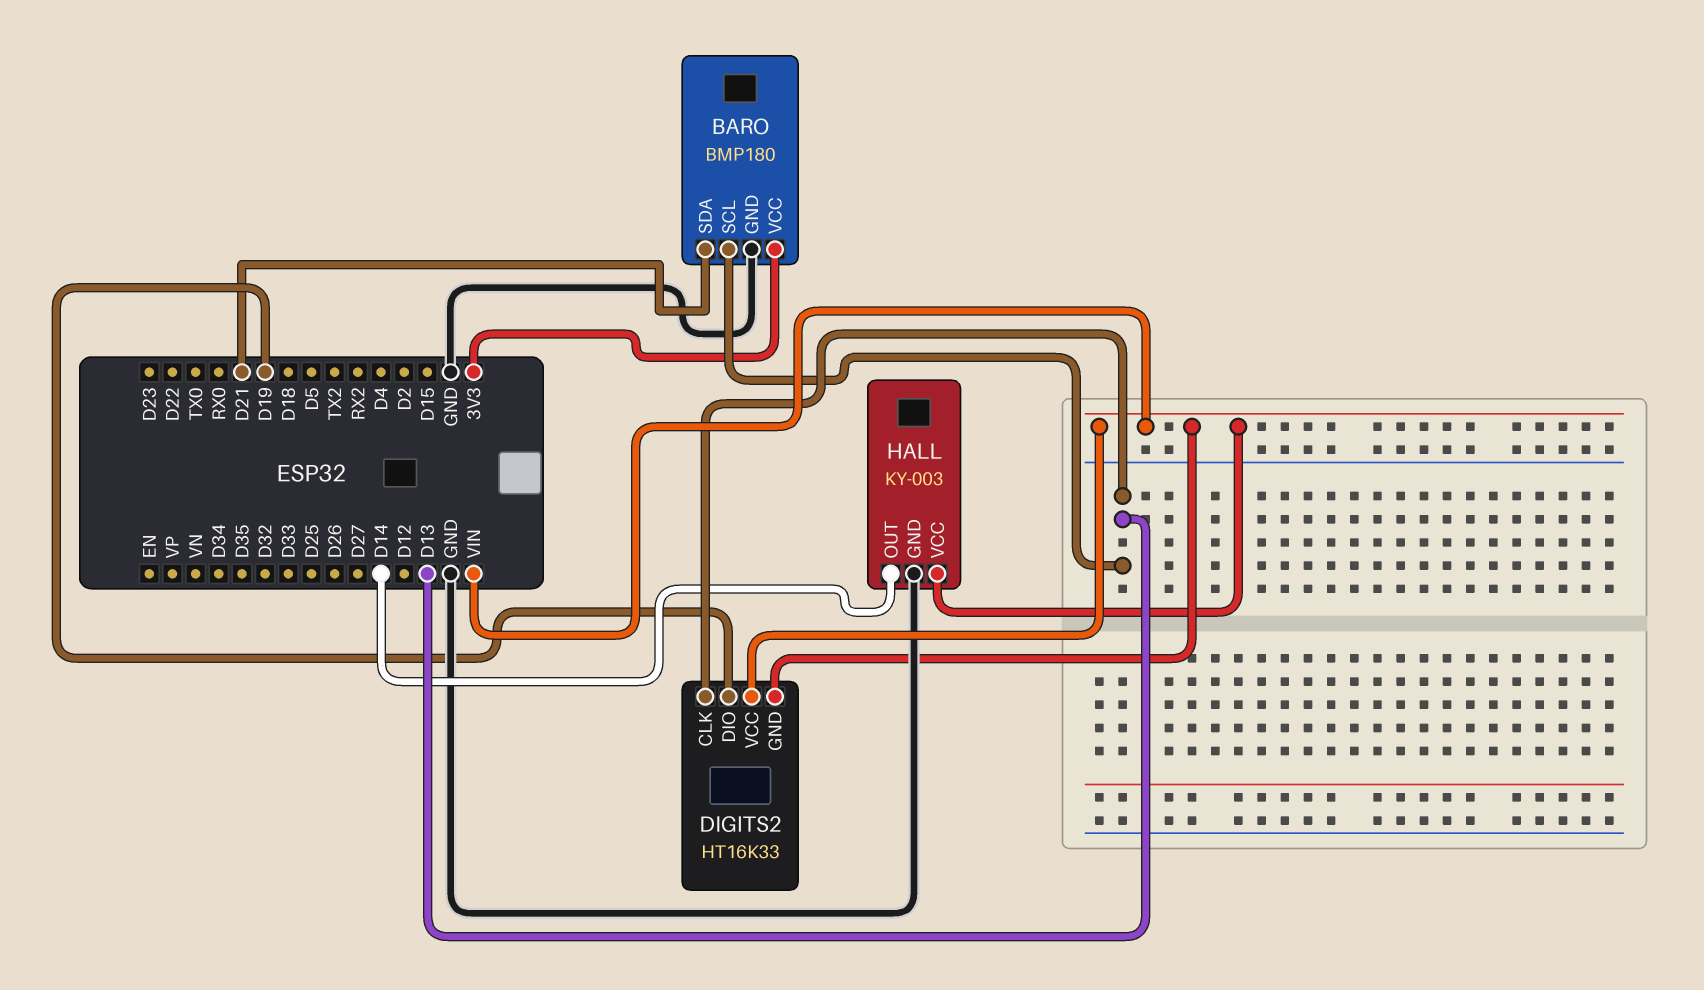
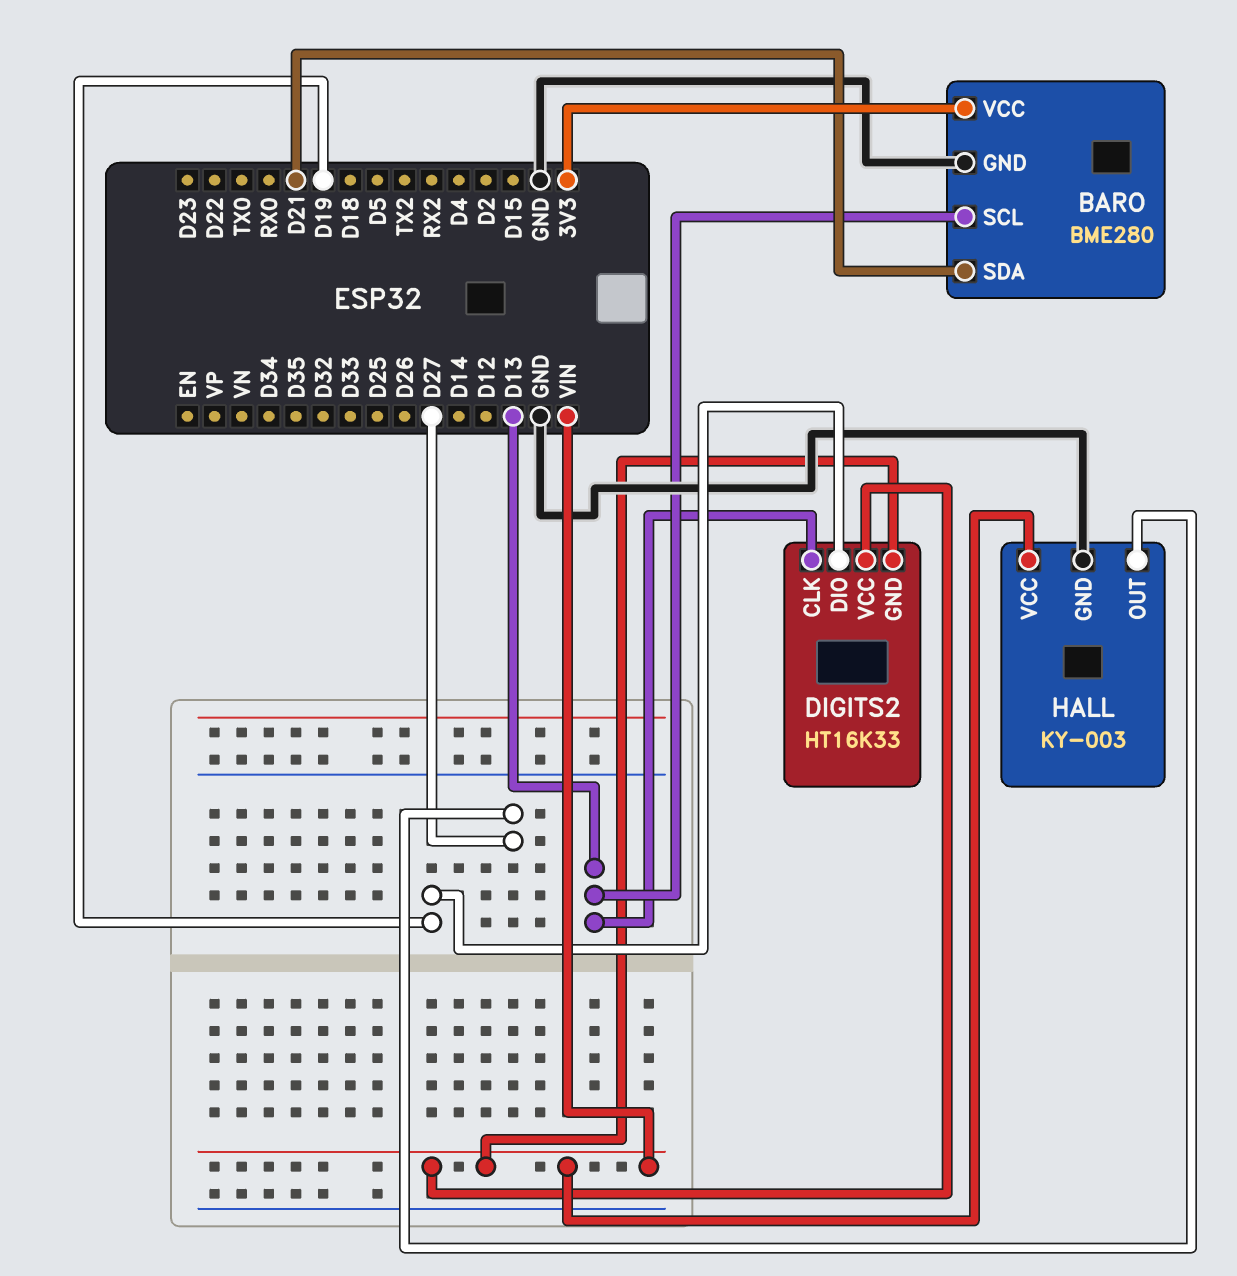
BARO: BMP180 -> BME280
HALL pin OUT: D14 -> D27

